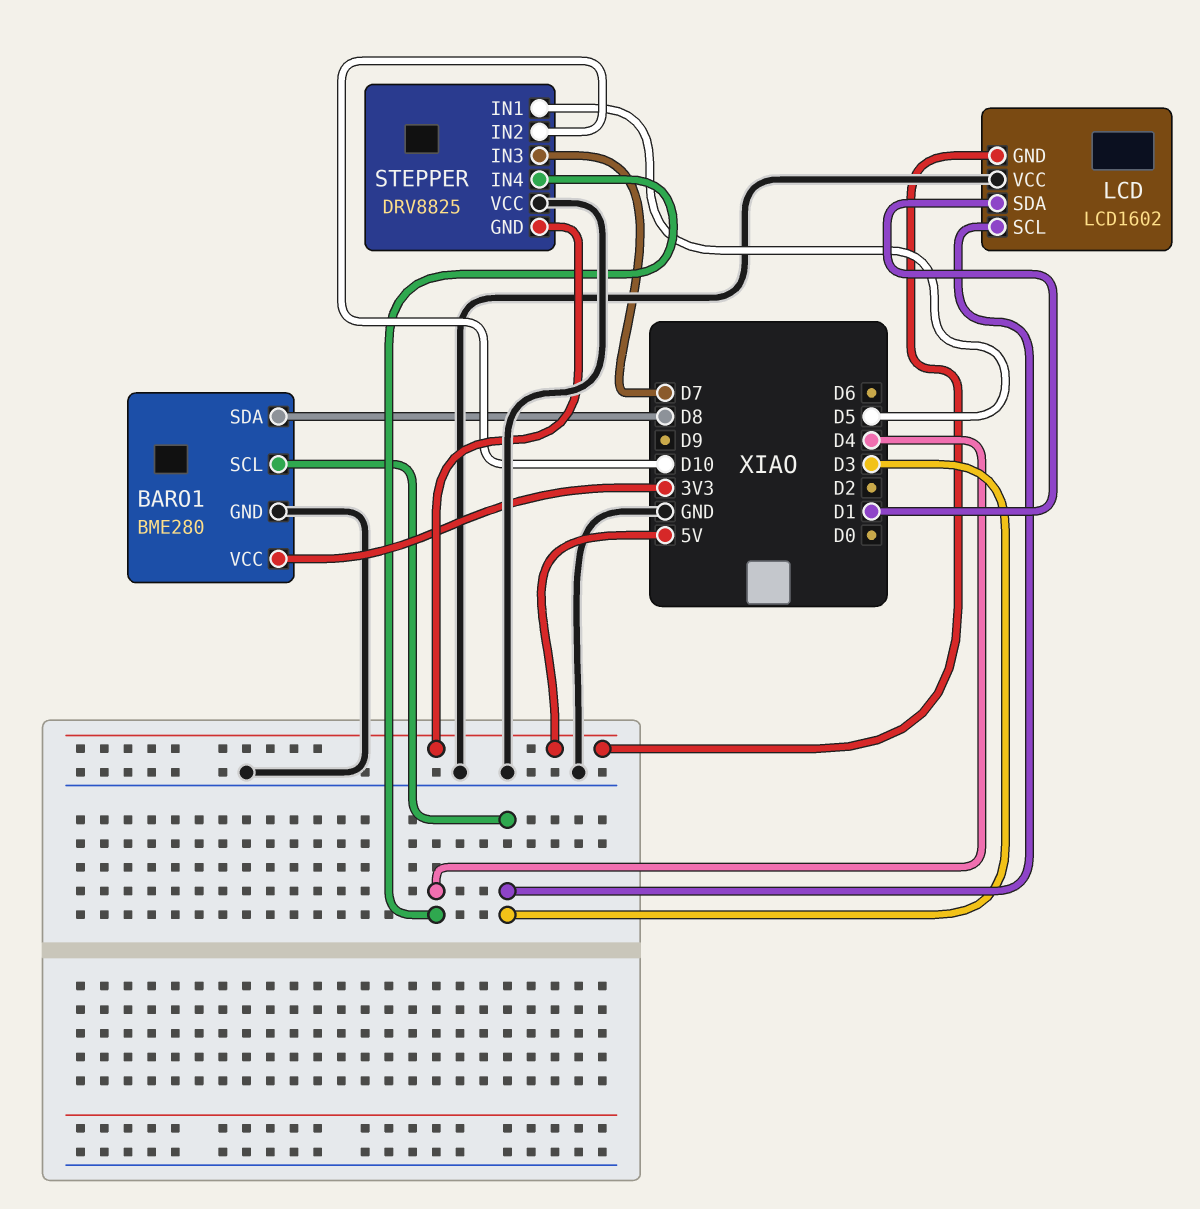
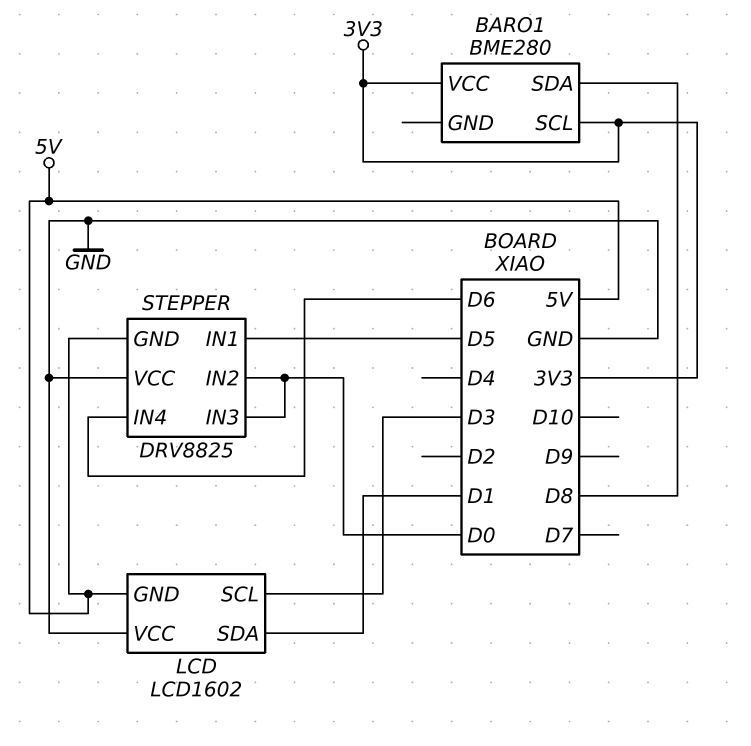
BARO1 pin GND: GND -> none
BARO1 pin SCL: D3 -> 3V3
STEPPER pin IN2: D10 -> D0
STEPPER pin IN3: D7 -> D0
STEPPER pin IN4: D4 -> D6

